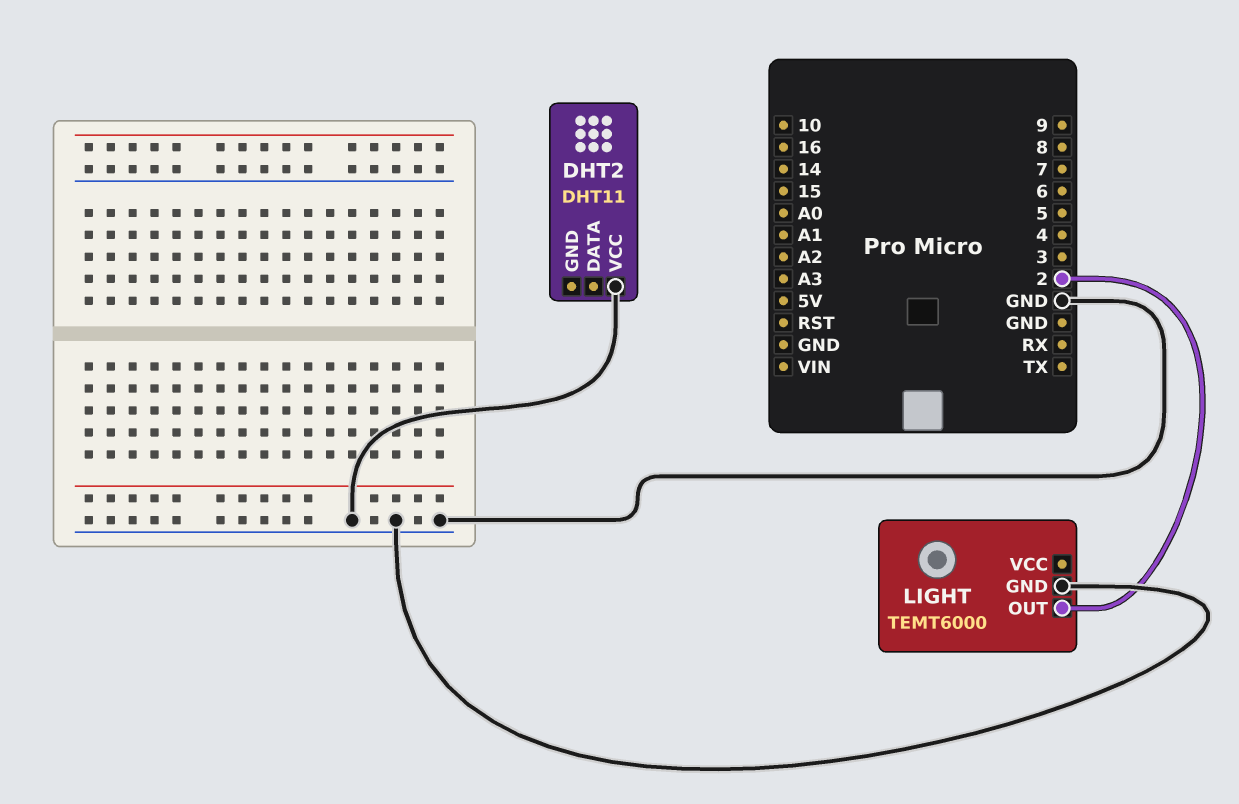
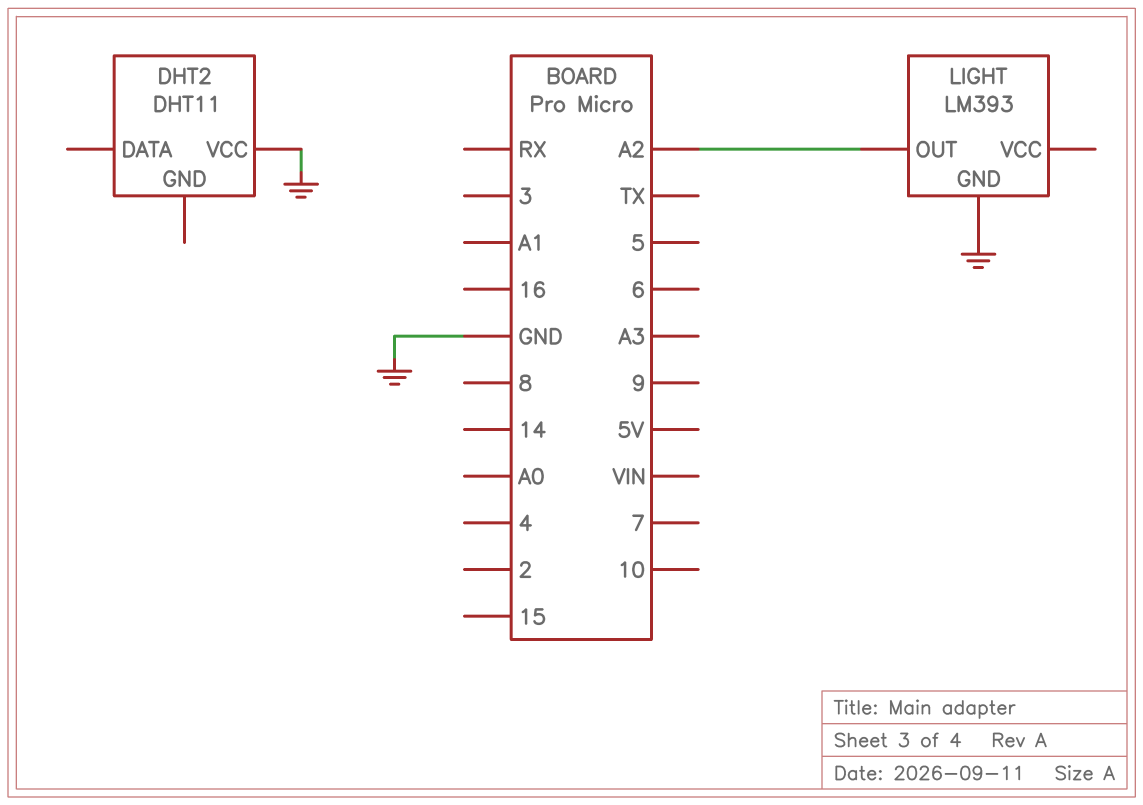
LIGHT: TEMT6000 -> LM393
LIGHT pin OUT: 2 -> A2

